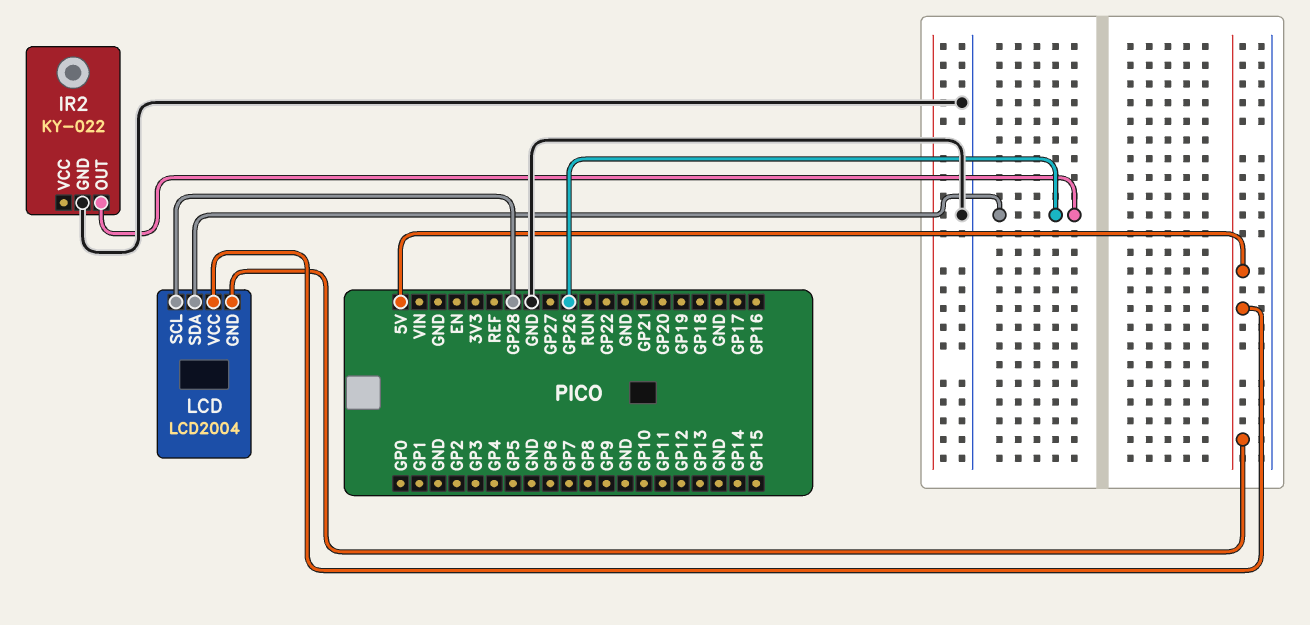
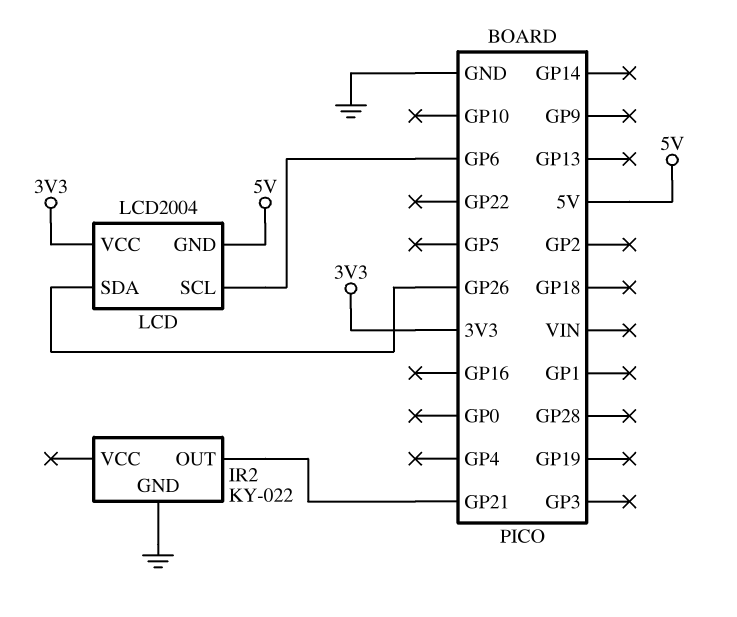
IR2 pin OUT: GP26 -> GP21
LCD pin SCL: GP28 -> GP6
LCD pin VCC: 5V -> 3V3

